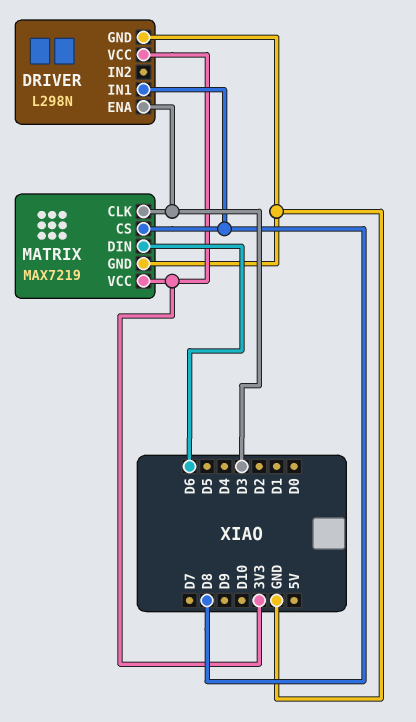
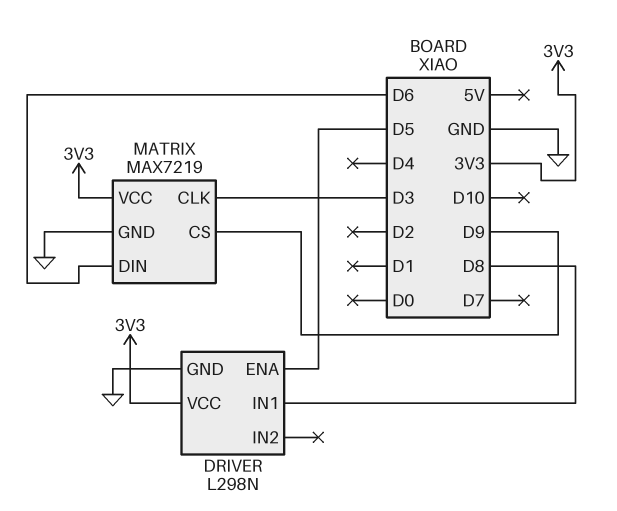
DRIVER pin ENA: D3 -> D5
MATRIX pin CS: D8 -> D9

